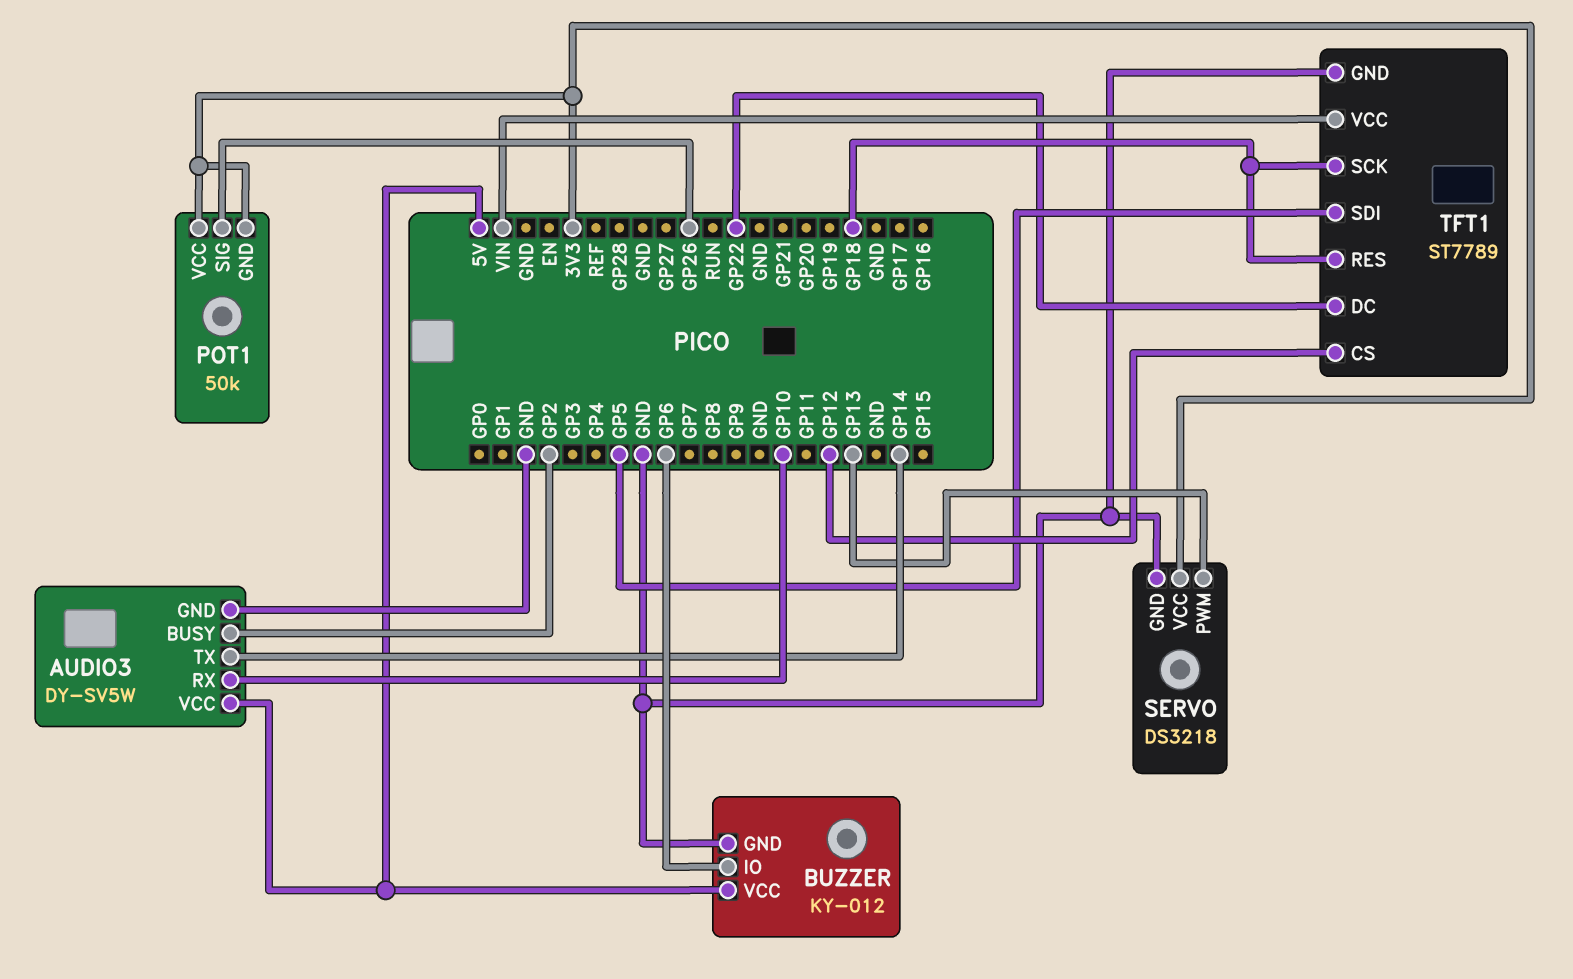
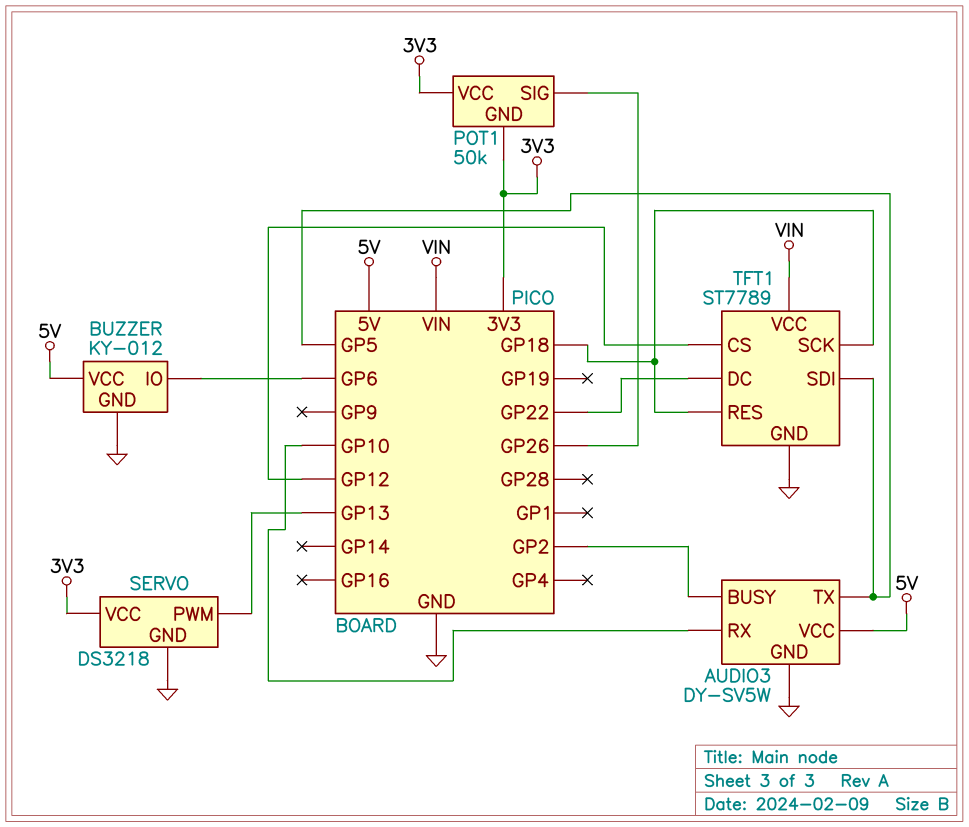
AUDIO3 pin TX: GP14 -> GP5

